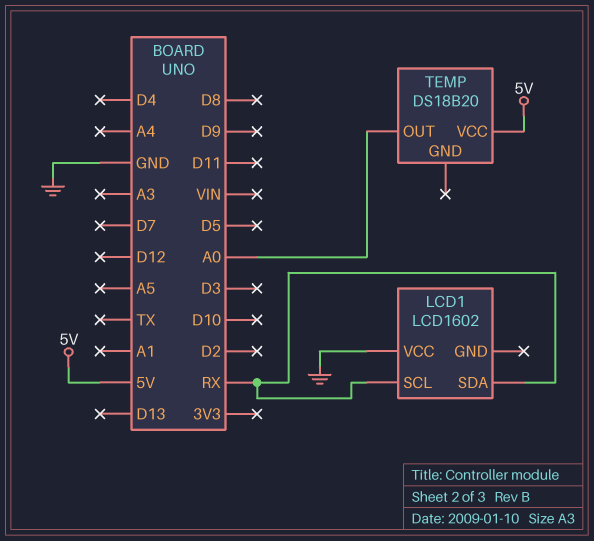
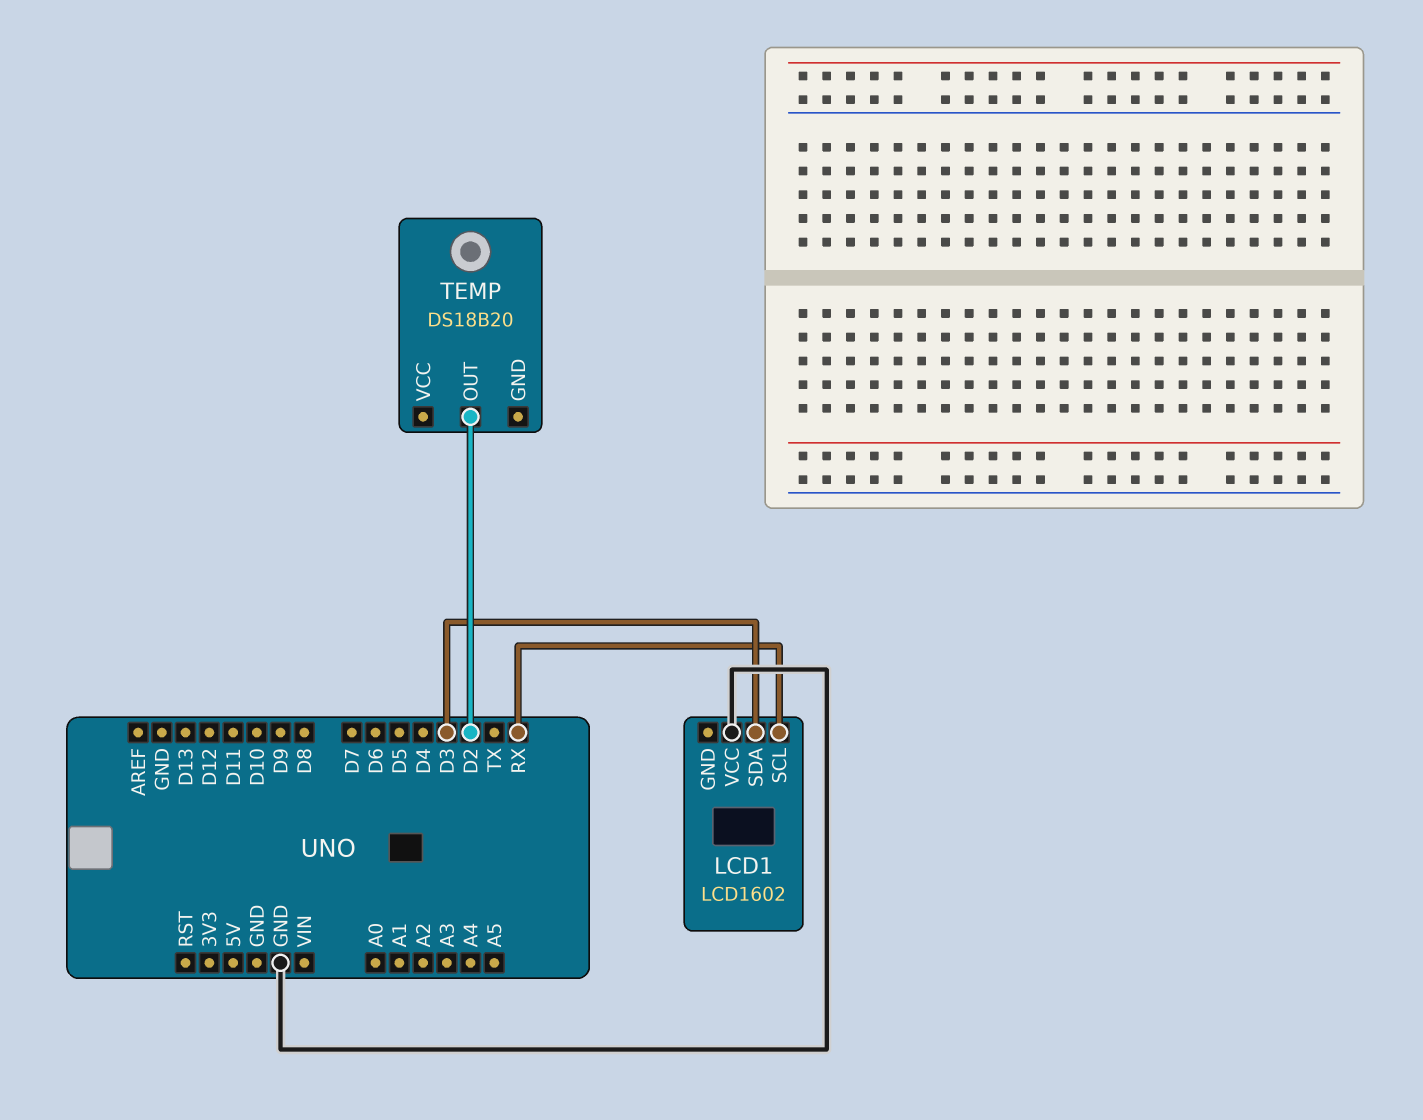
LCD1 pin SDA: RX -> D3
TEMP pin OUT: A0 -> D2
TEMP pin VCC: 5V -> none

